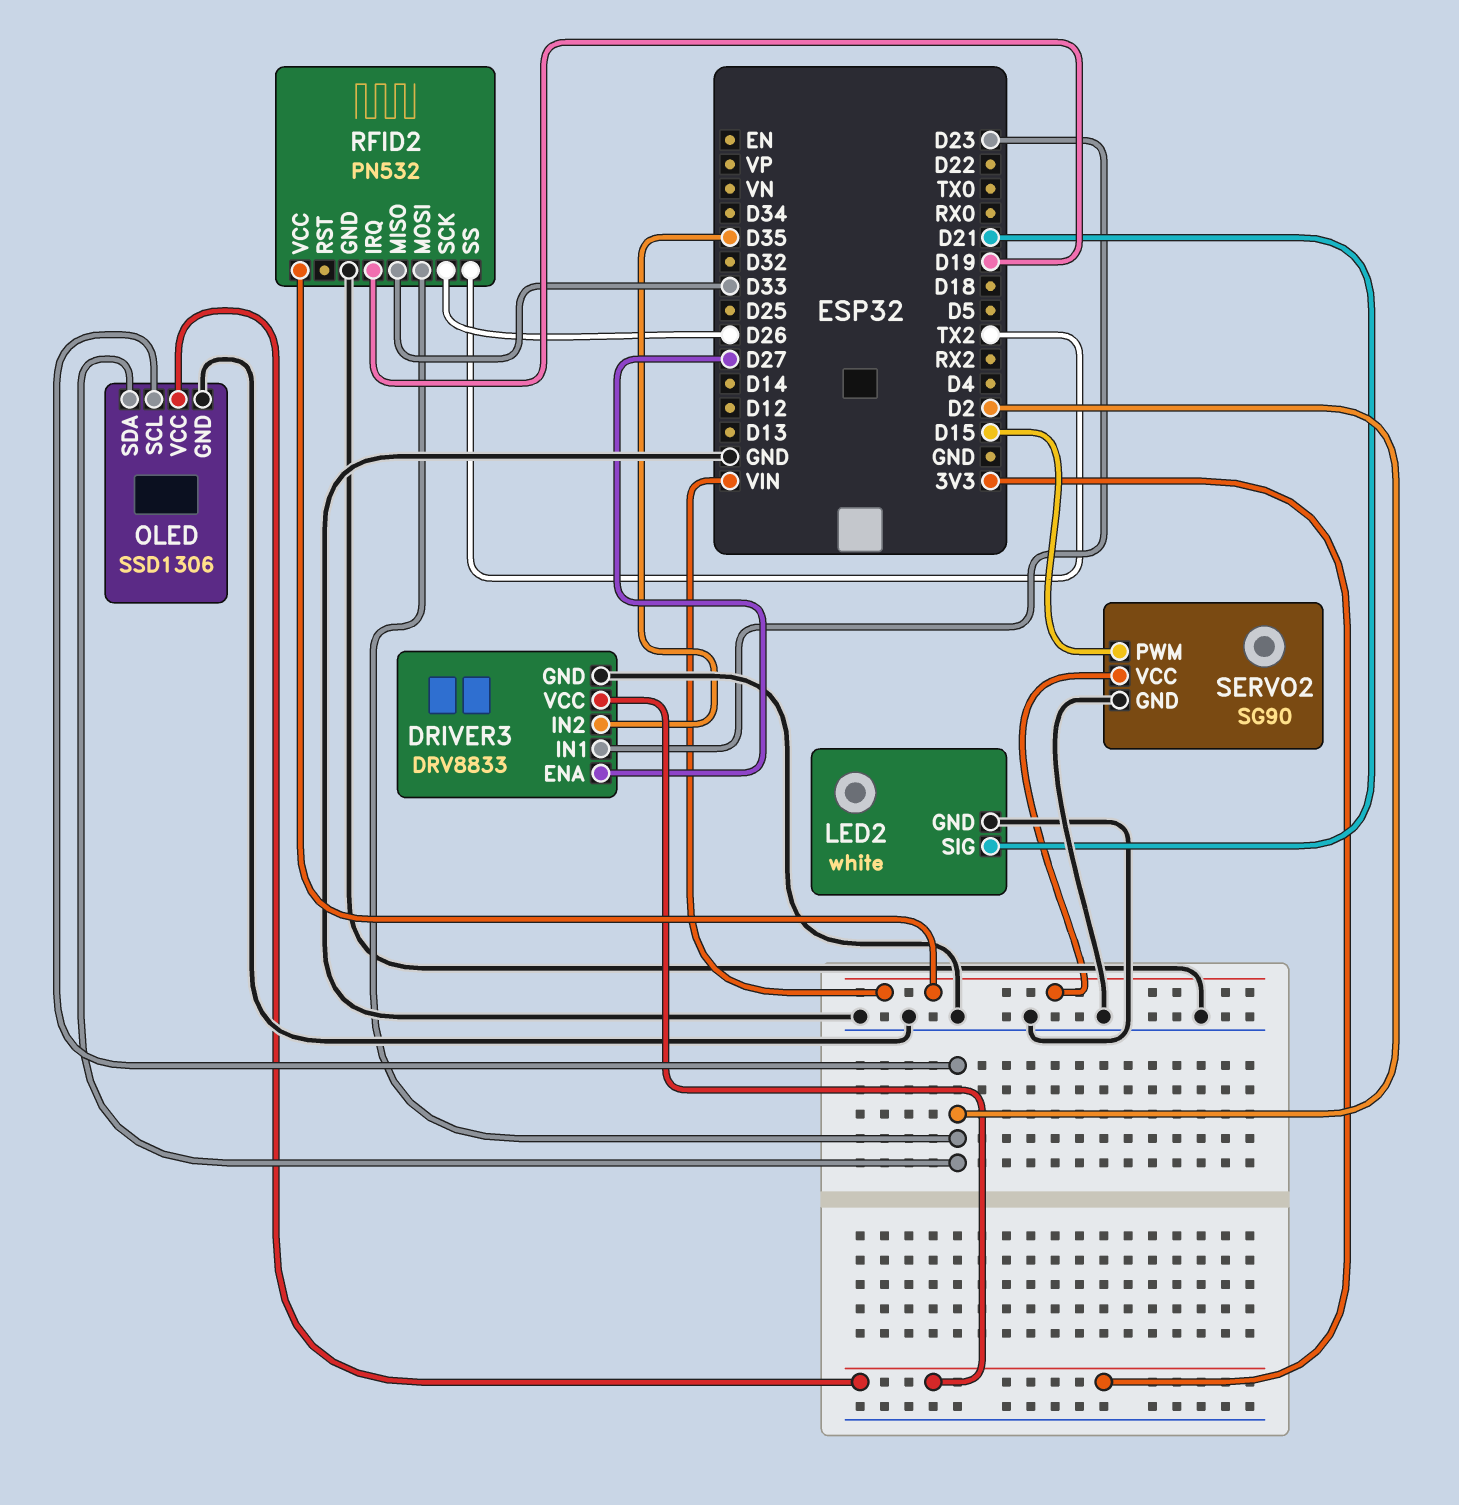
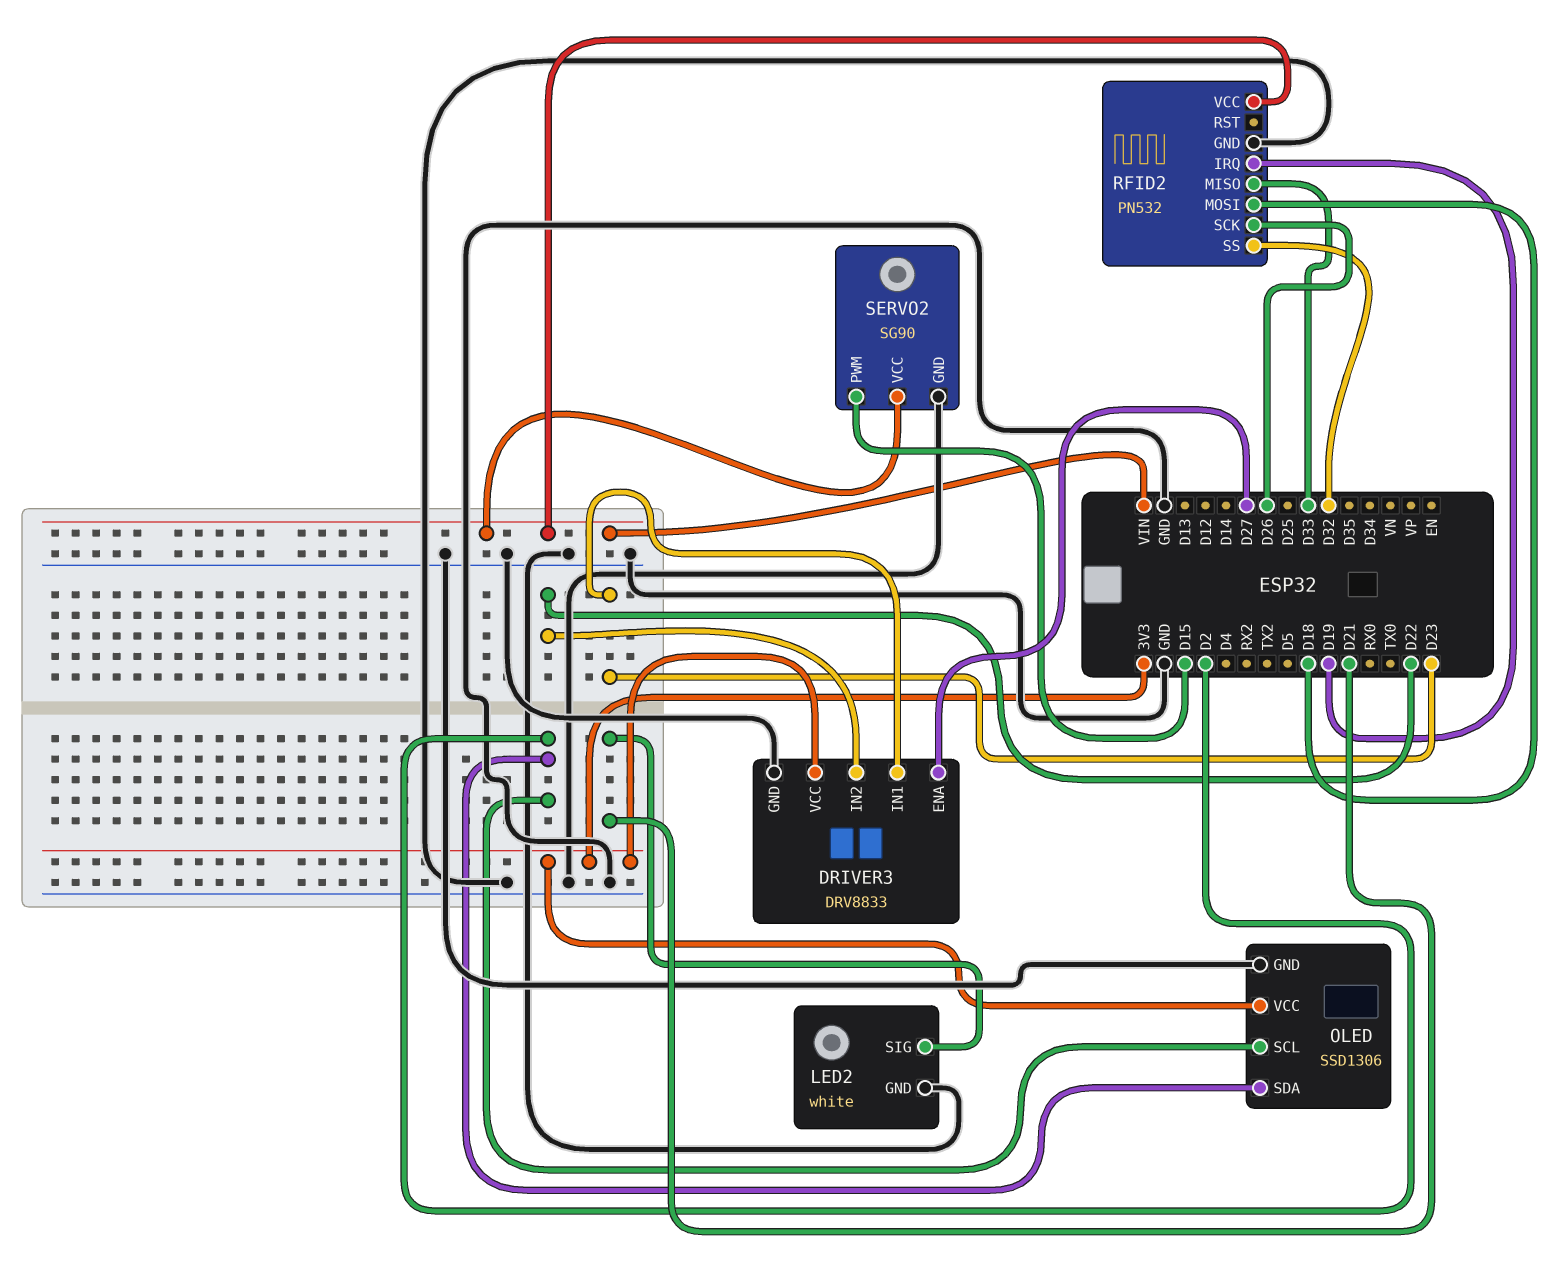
DRIVER3 pin IN2: D35 -> D22
RFID2 pin MOSI: D2 -> D18
RFID2 pin SS: TX2 -> D32

